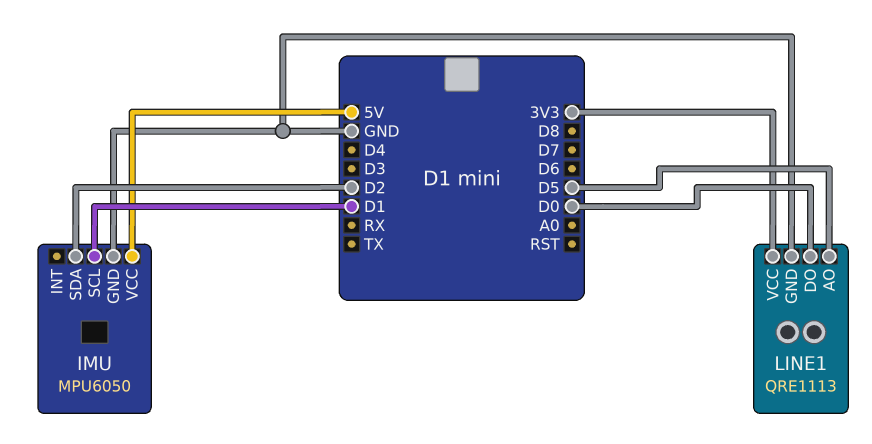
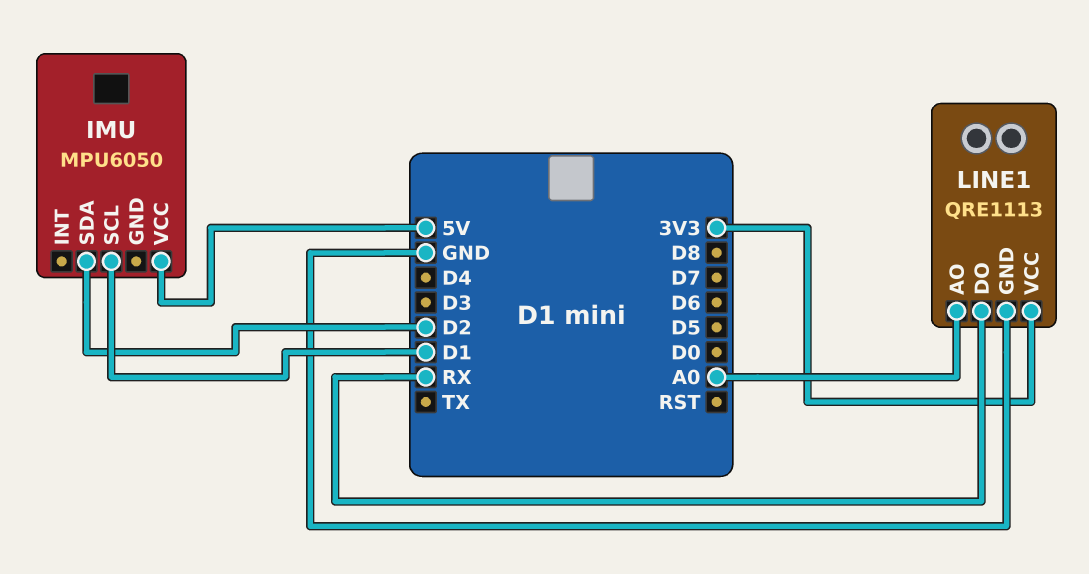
IMU pin GND: GND -> none
LINE1 pin AO: D5 -> A0
LINE1 pin DO: D0 -> RX

